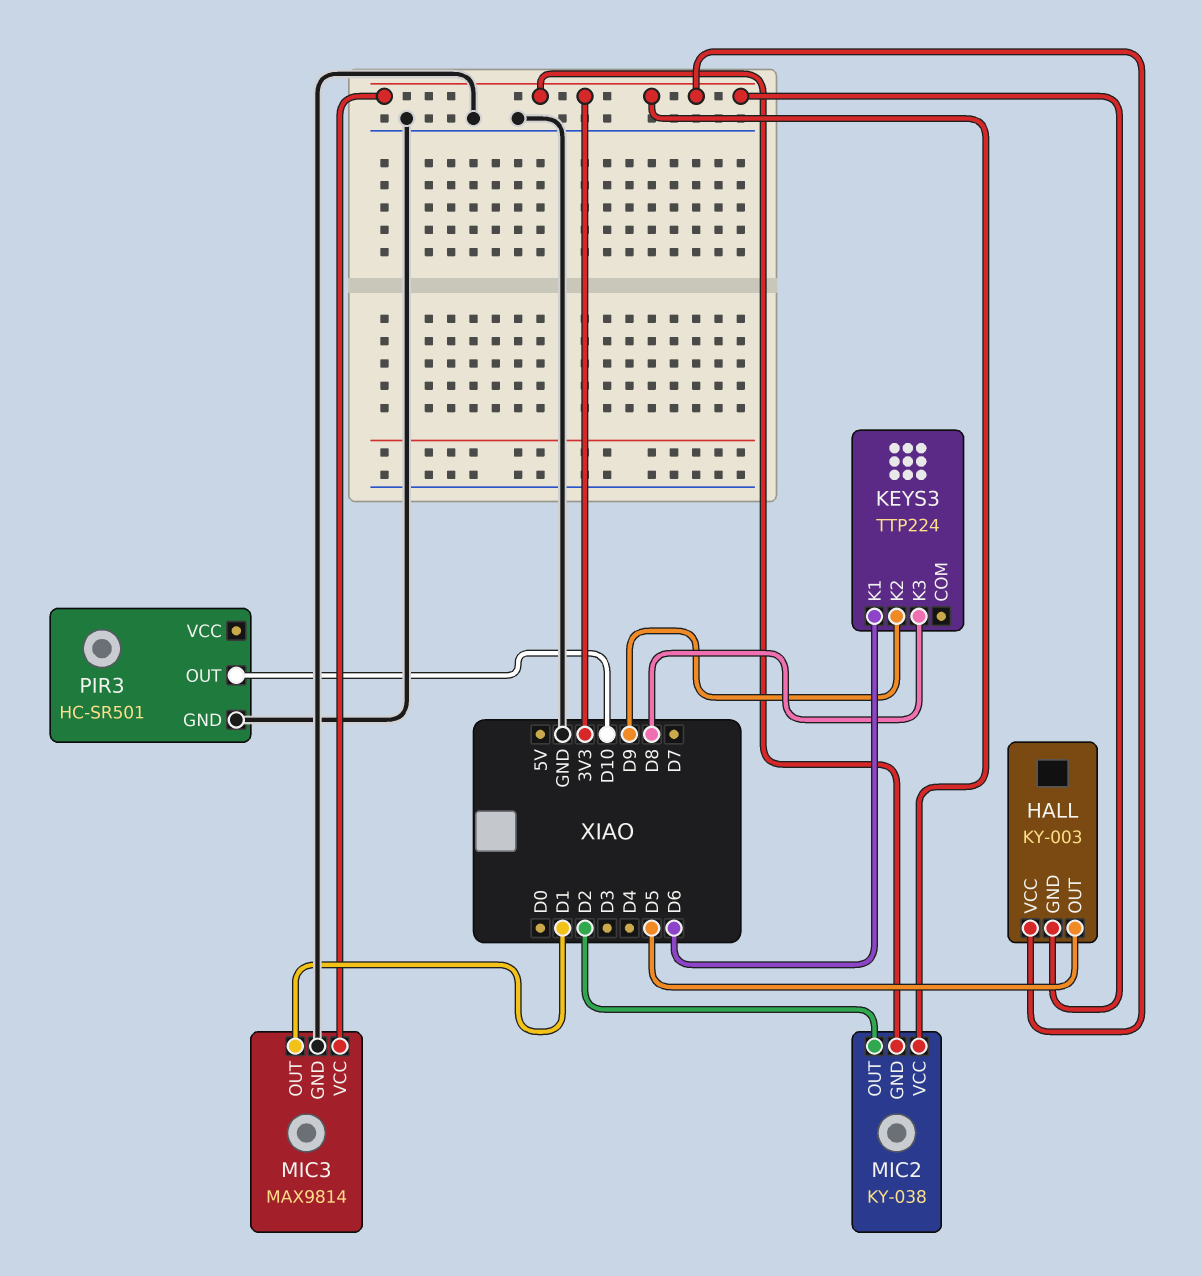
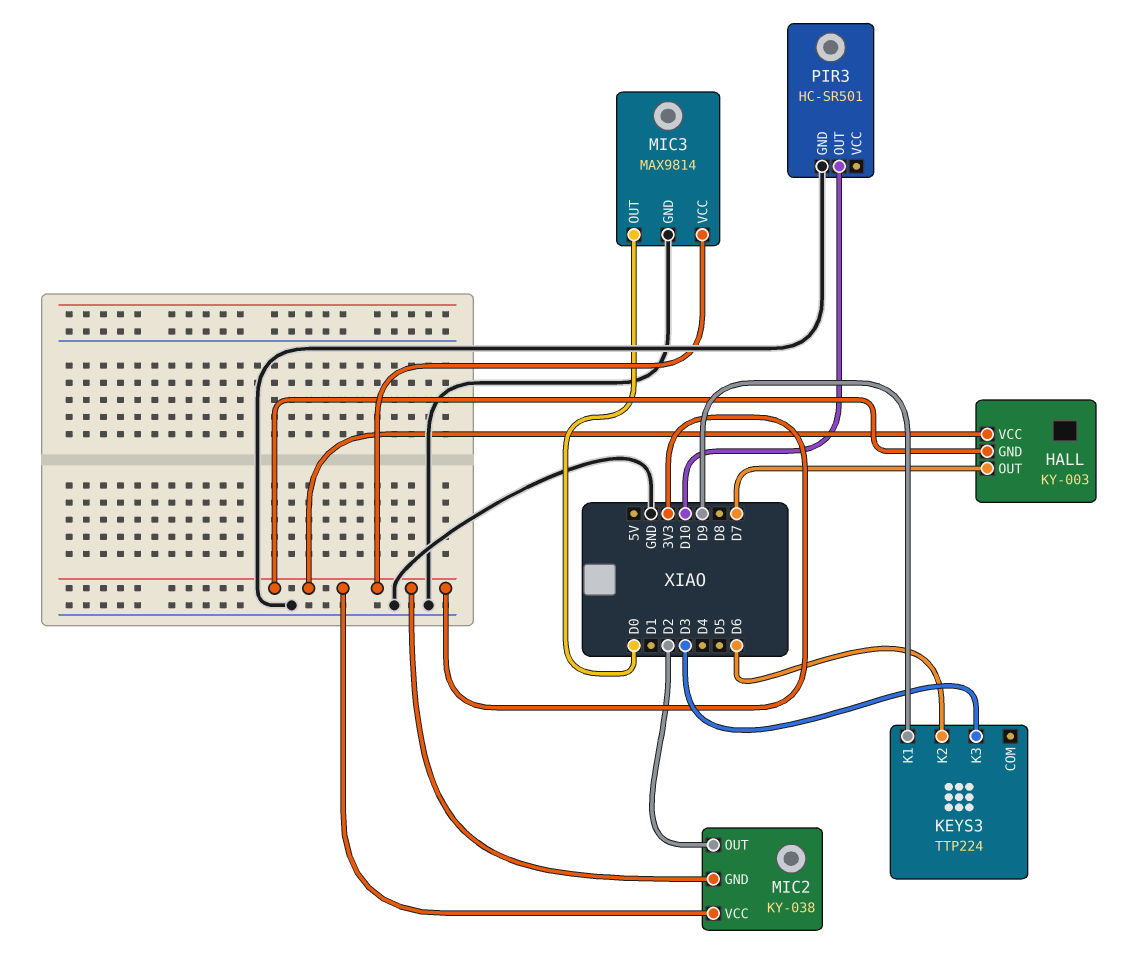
HALL pin OUT: D5 -> D7
KEYS3 pin K1: D6 -> D9
KEYS3 pin K2: D9 -> D6
KEYS3 pin K3: D8 -> D3
MIC3 pin OUT: D1 -> D0

